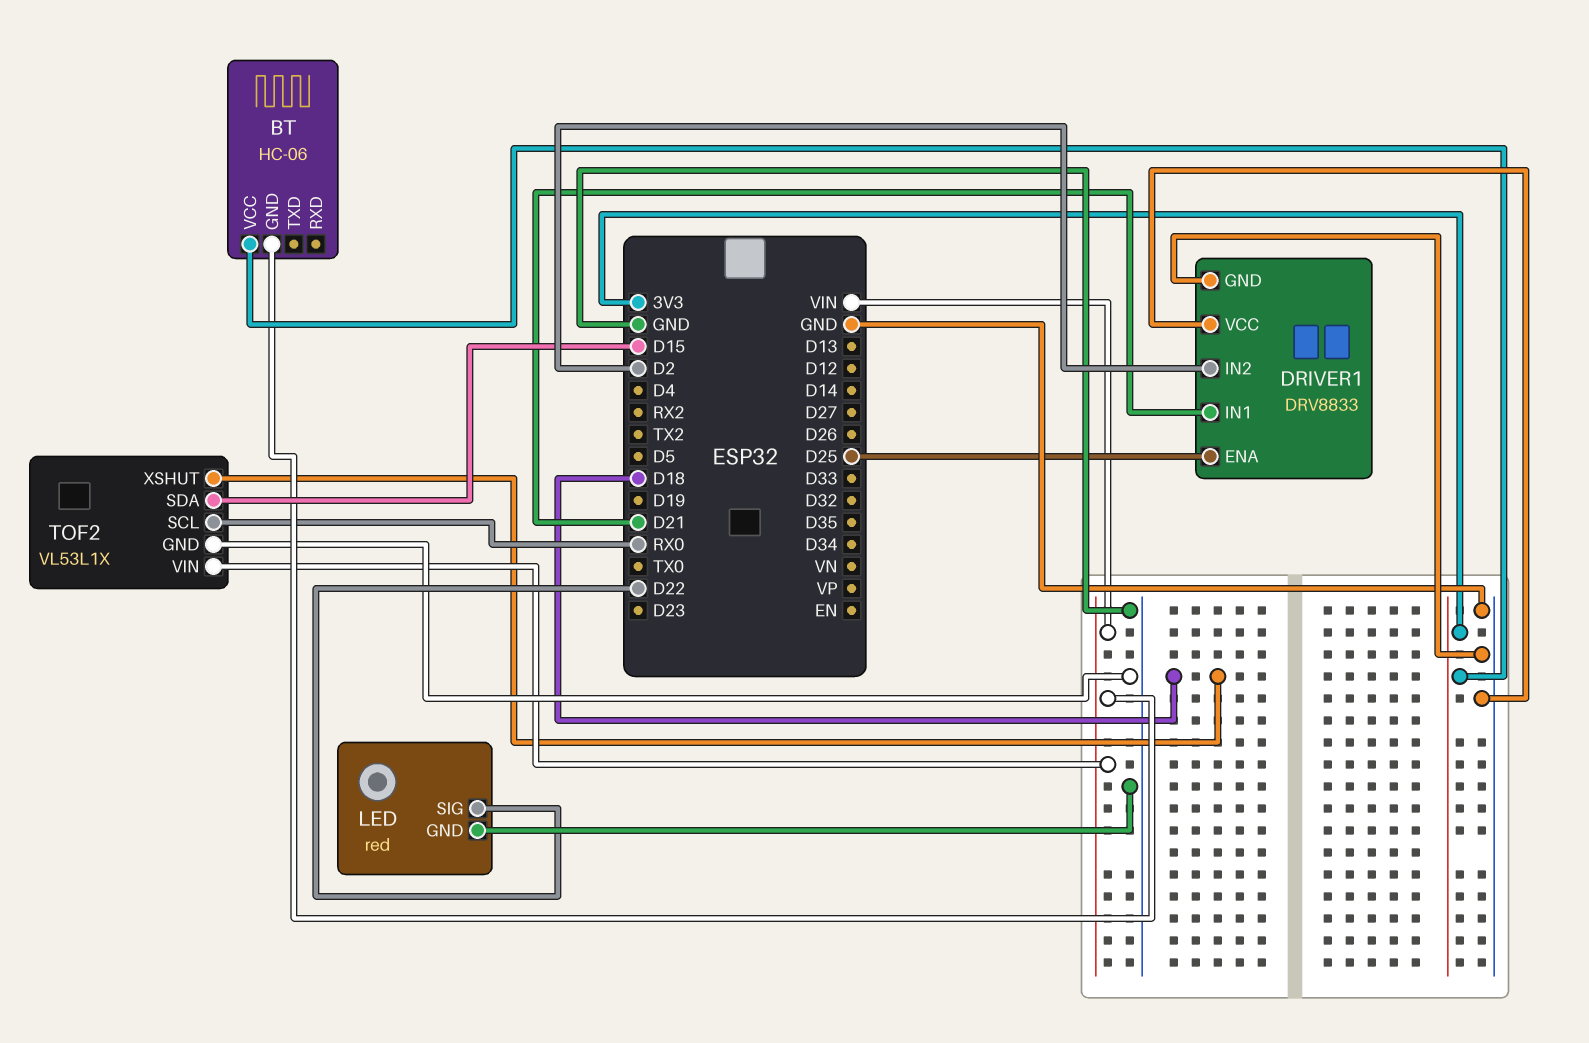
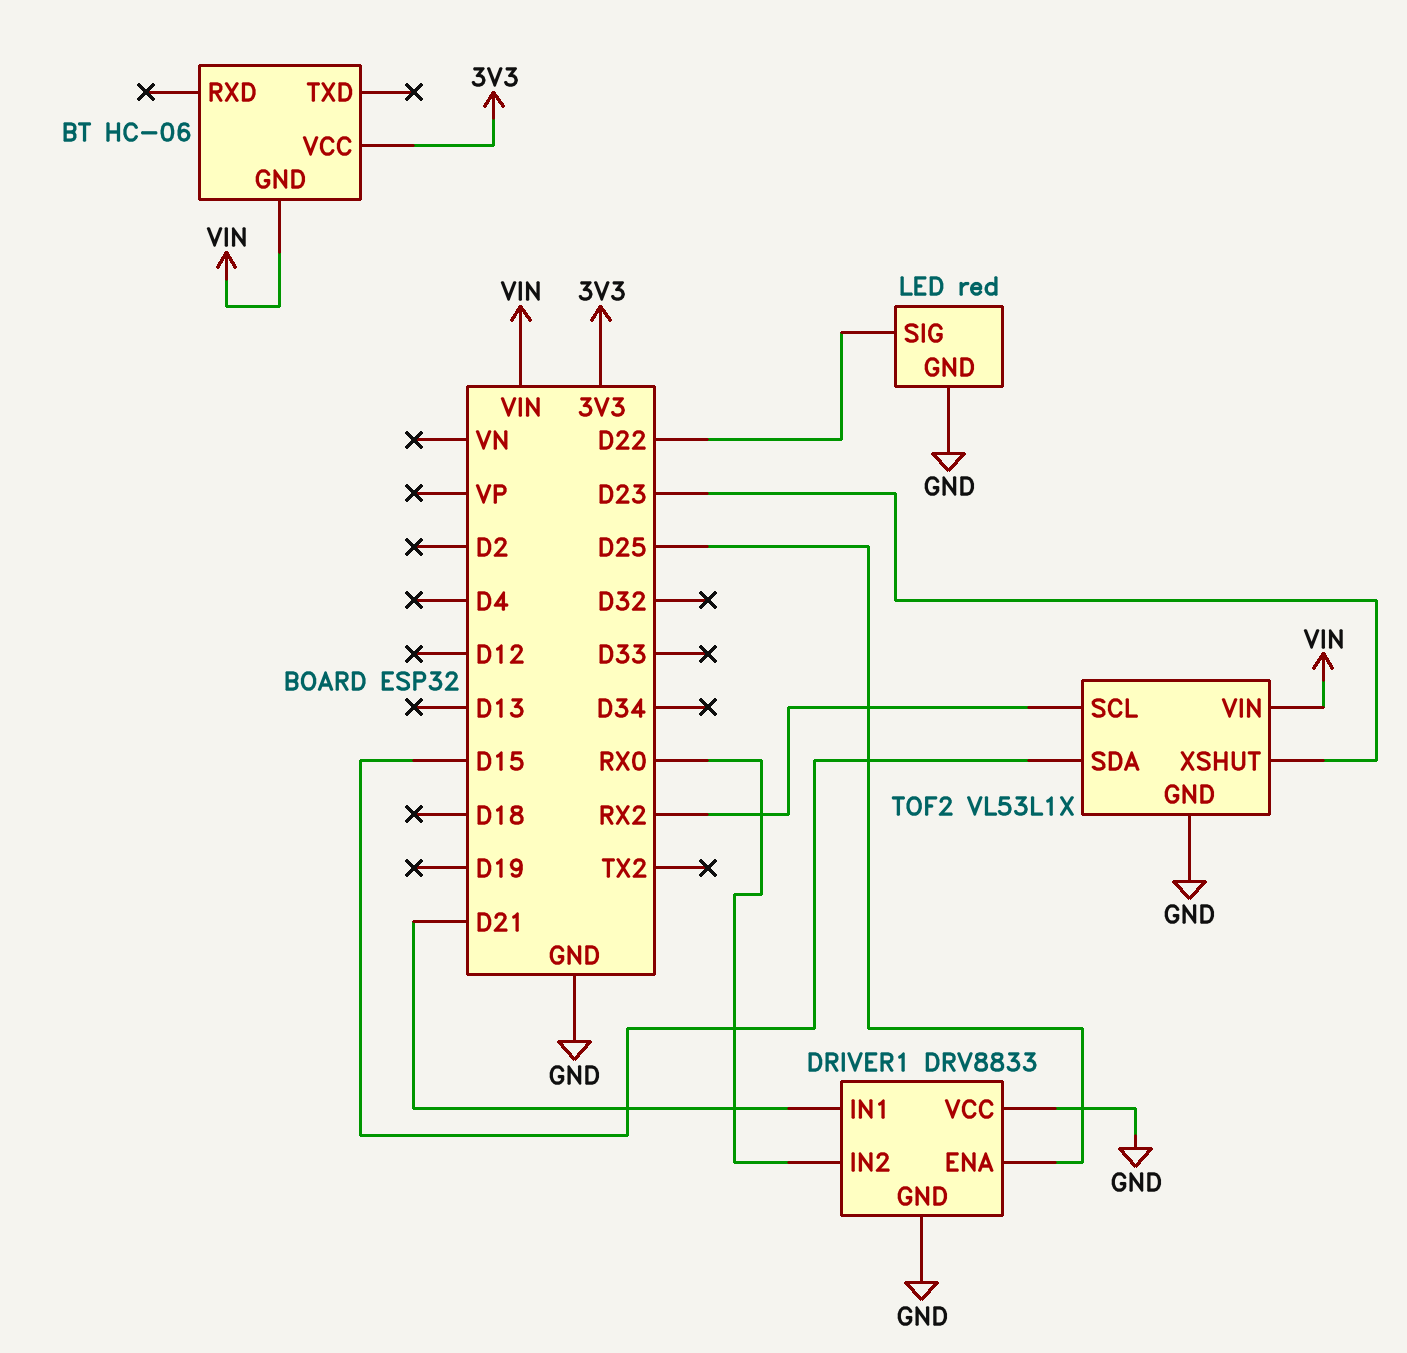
DRIVER1 pin IN2: D2 -> RX0
TOF2 pin SCL: RX0 -> RX2
TOF2 pin XSHUT: D18 -> D23

